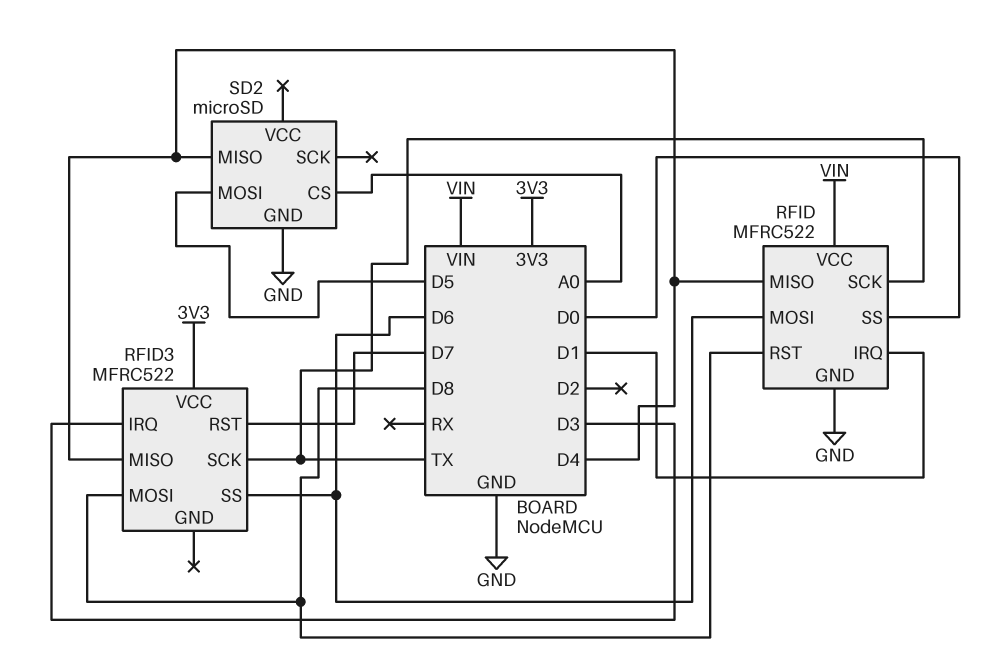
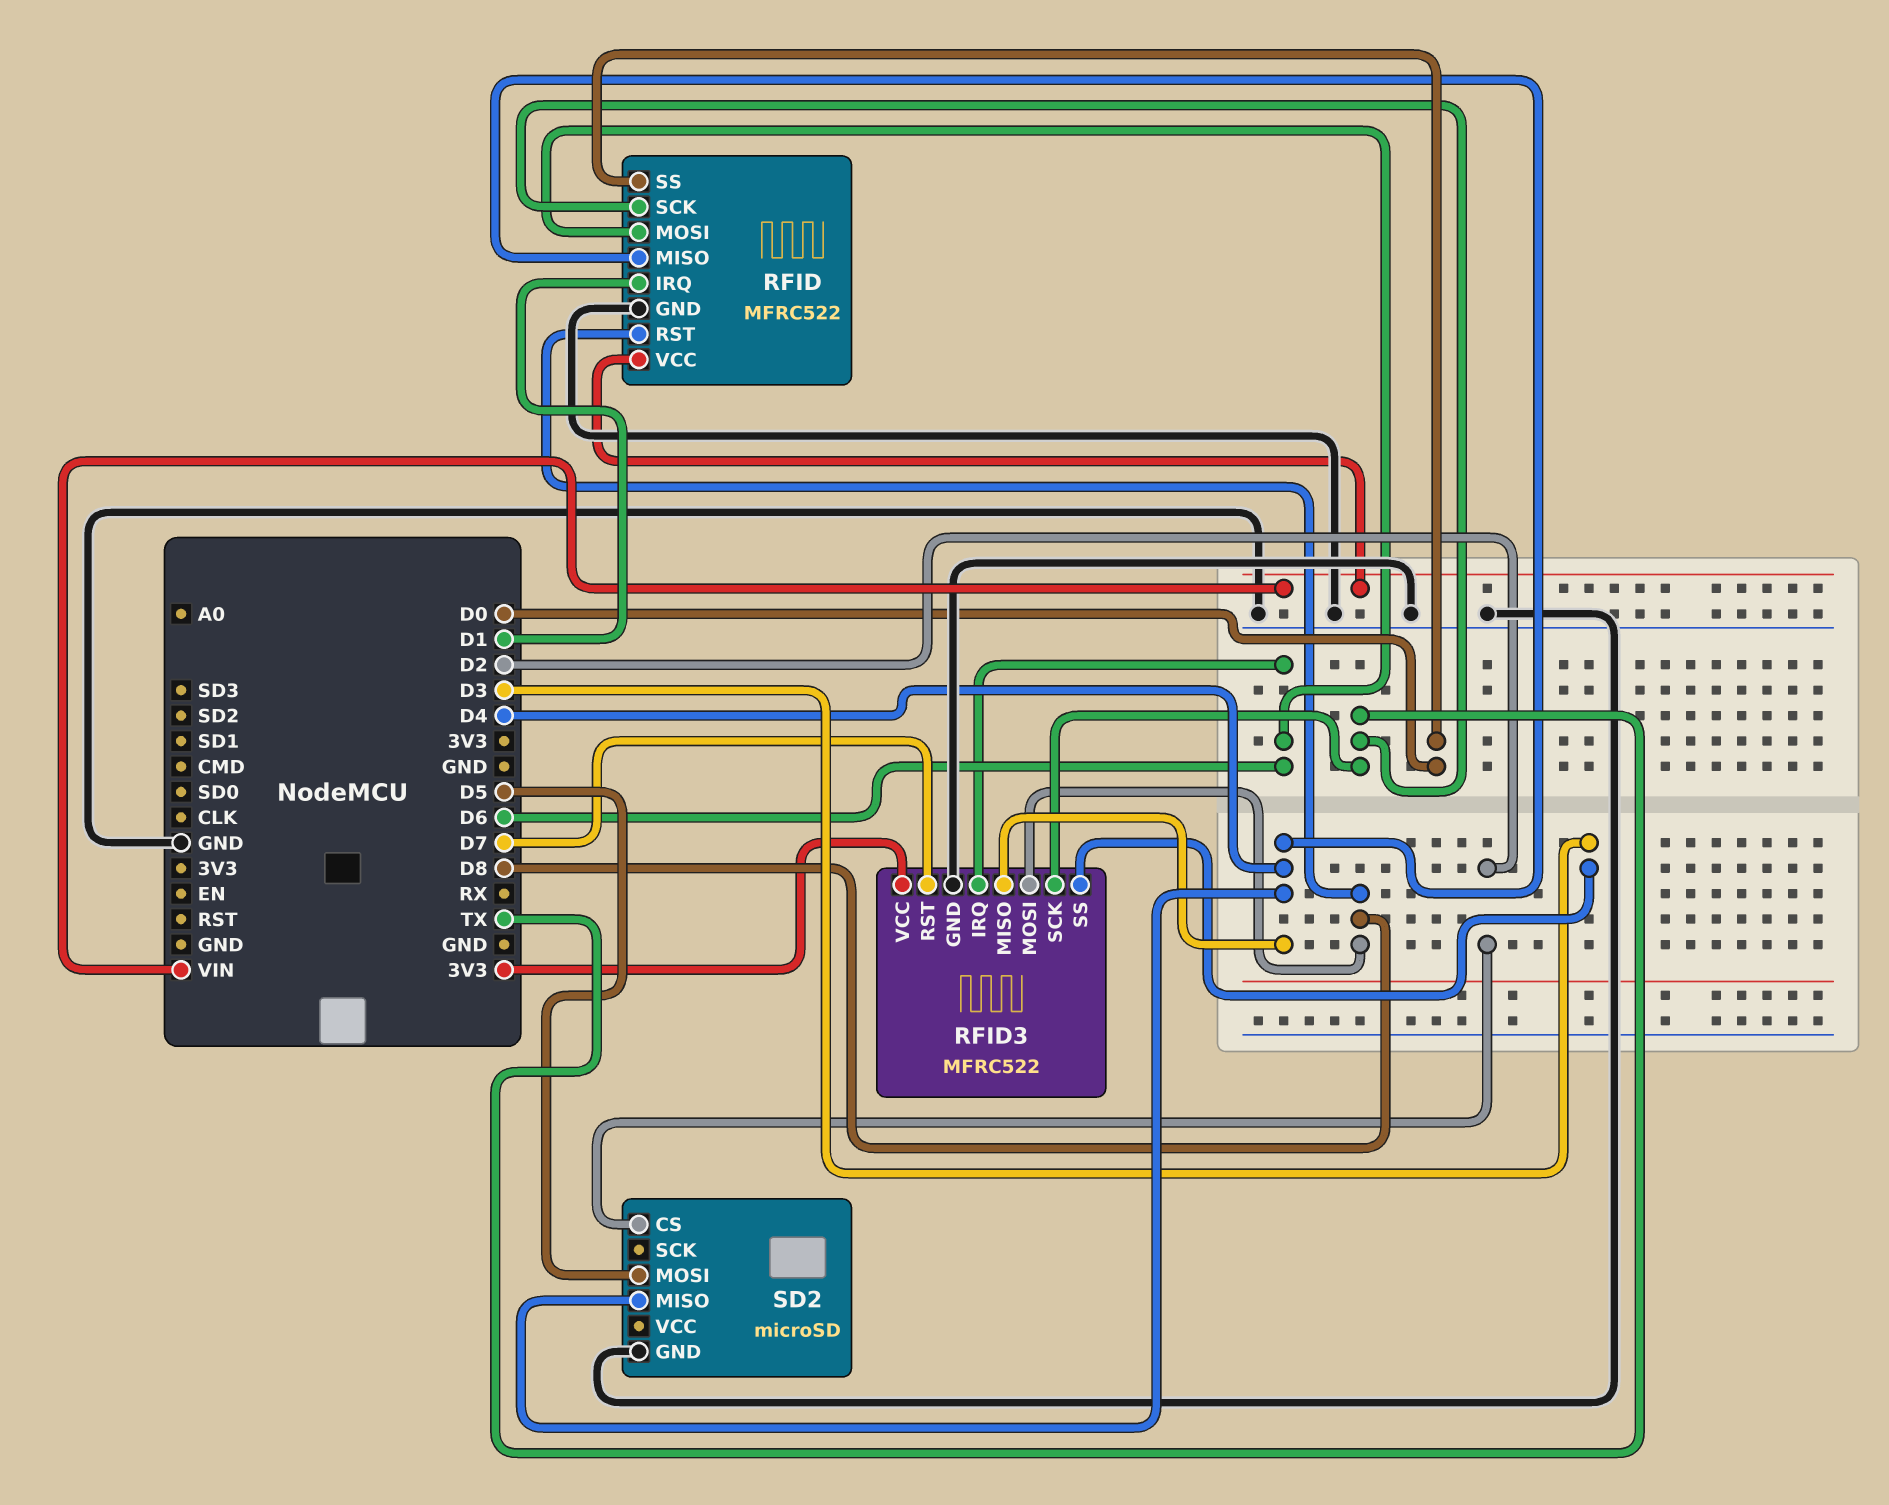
RFID3 pin GND: none -> GND
RFID3 pin IRQ: D3 -> D6
RFID3 pin SS: D6 -> D3
SD2 pin CS: A0 -> D2

